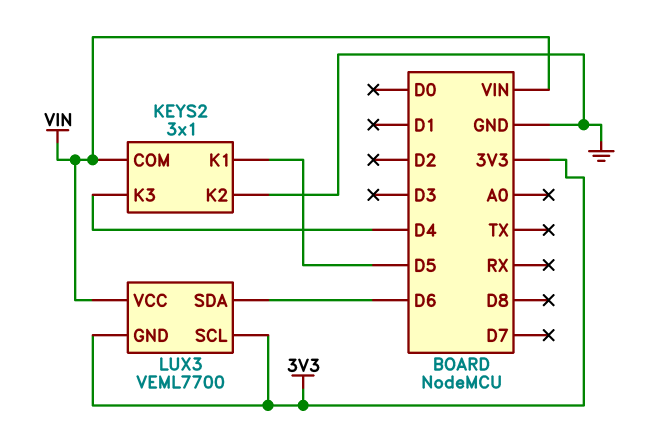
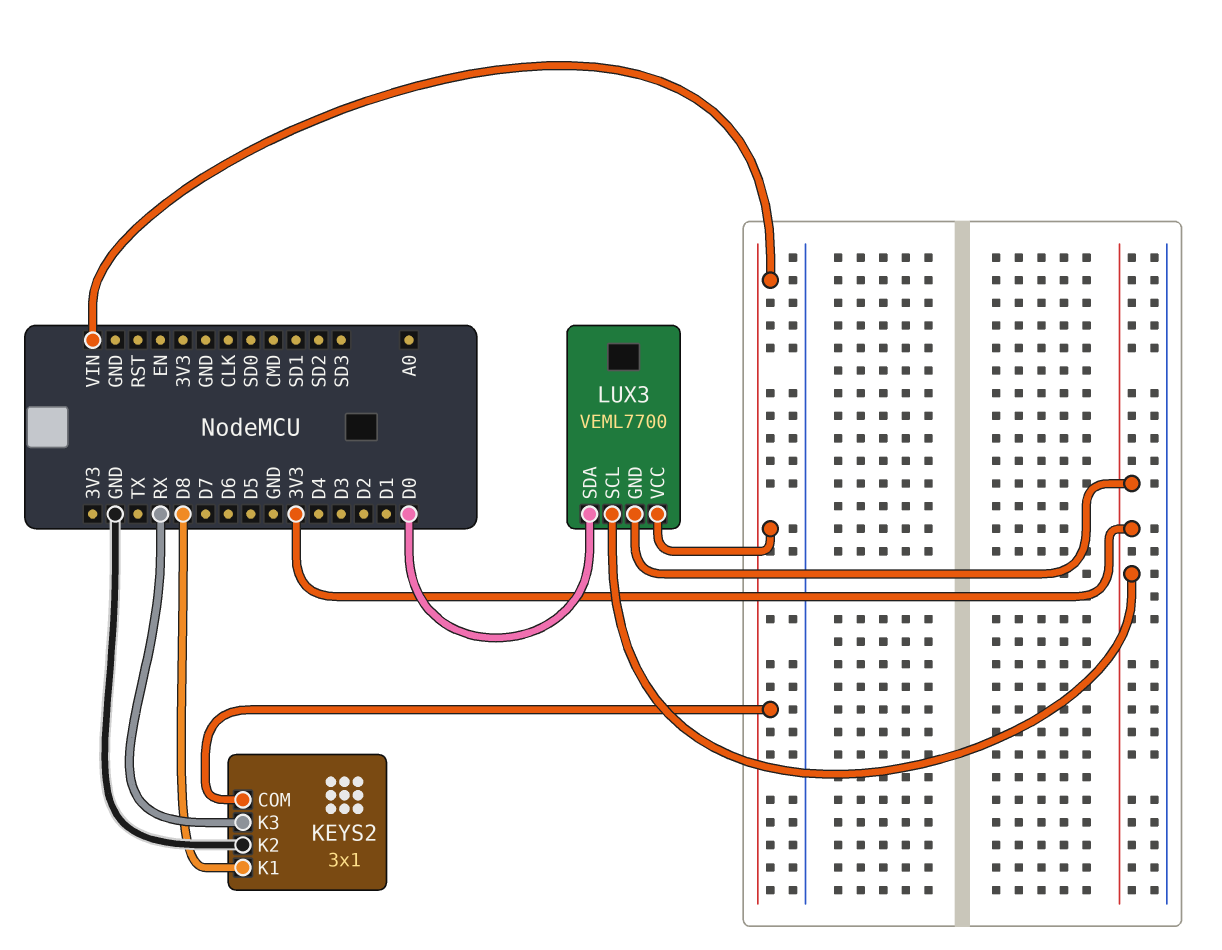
KEYS2 pin K1: D5 -> D8
KEYS2 pin K3: D4 -> RX
LUX3 pin SDA: D6 -> D0

